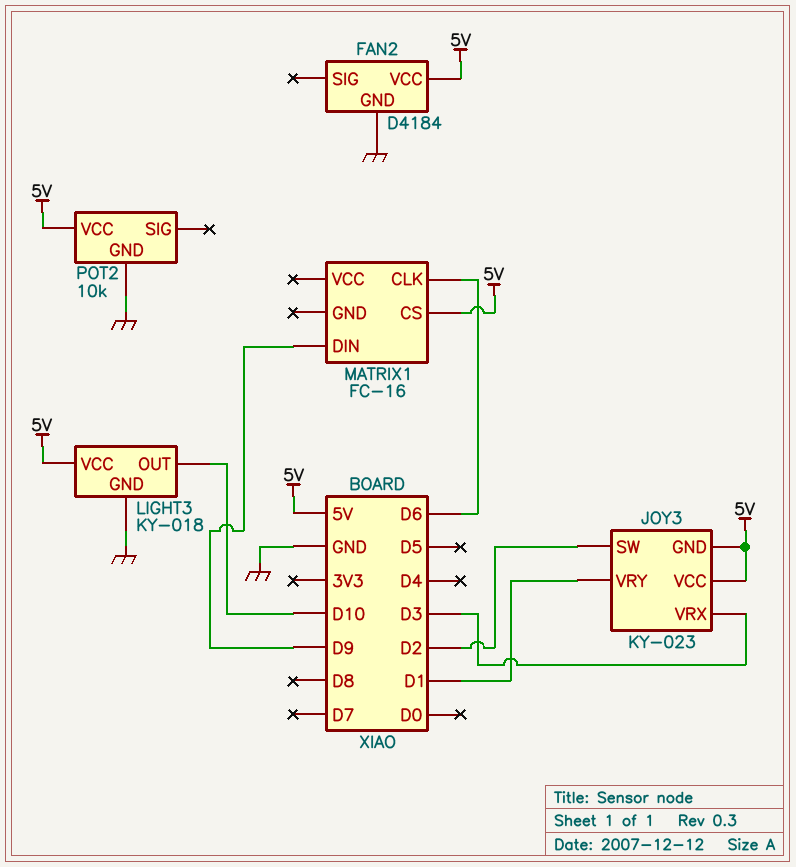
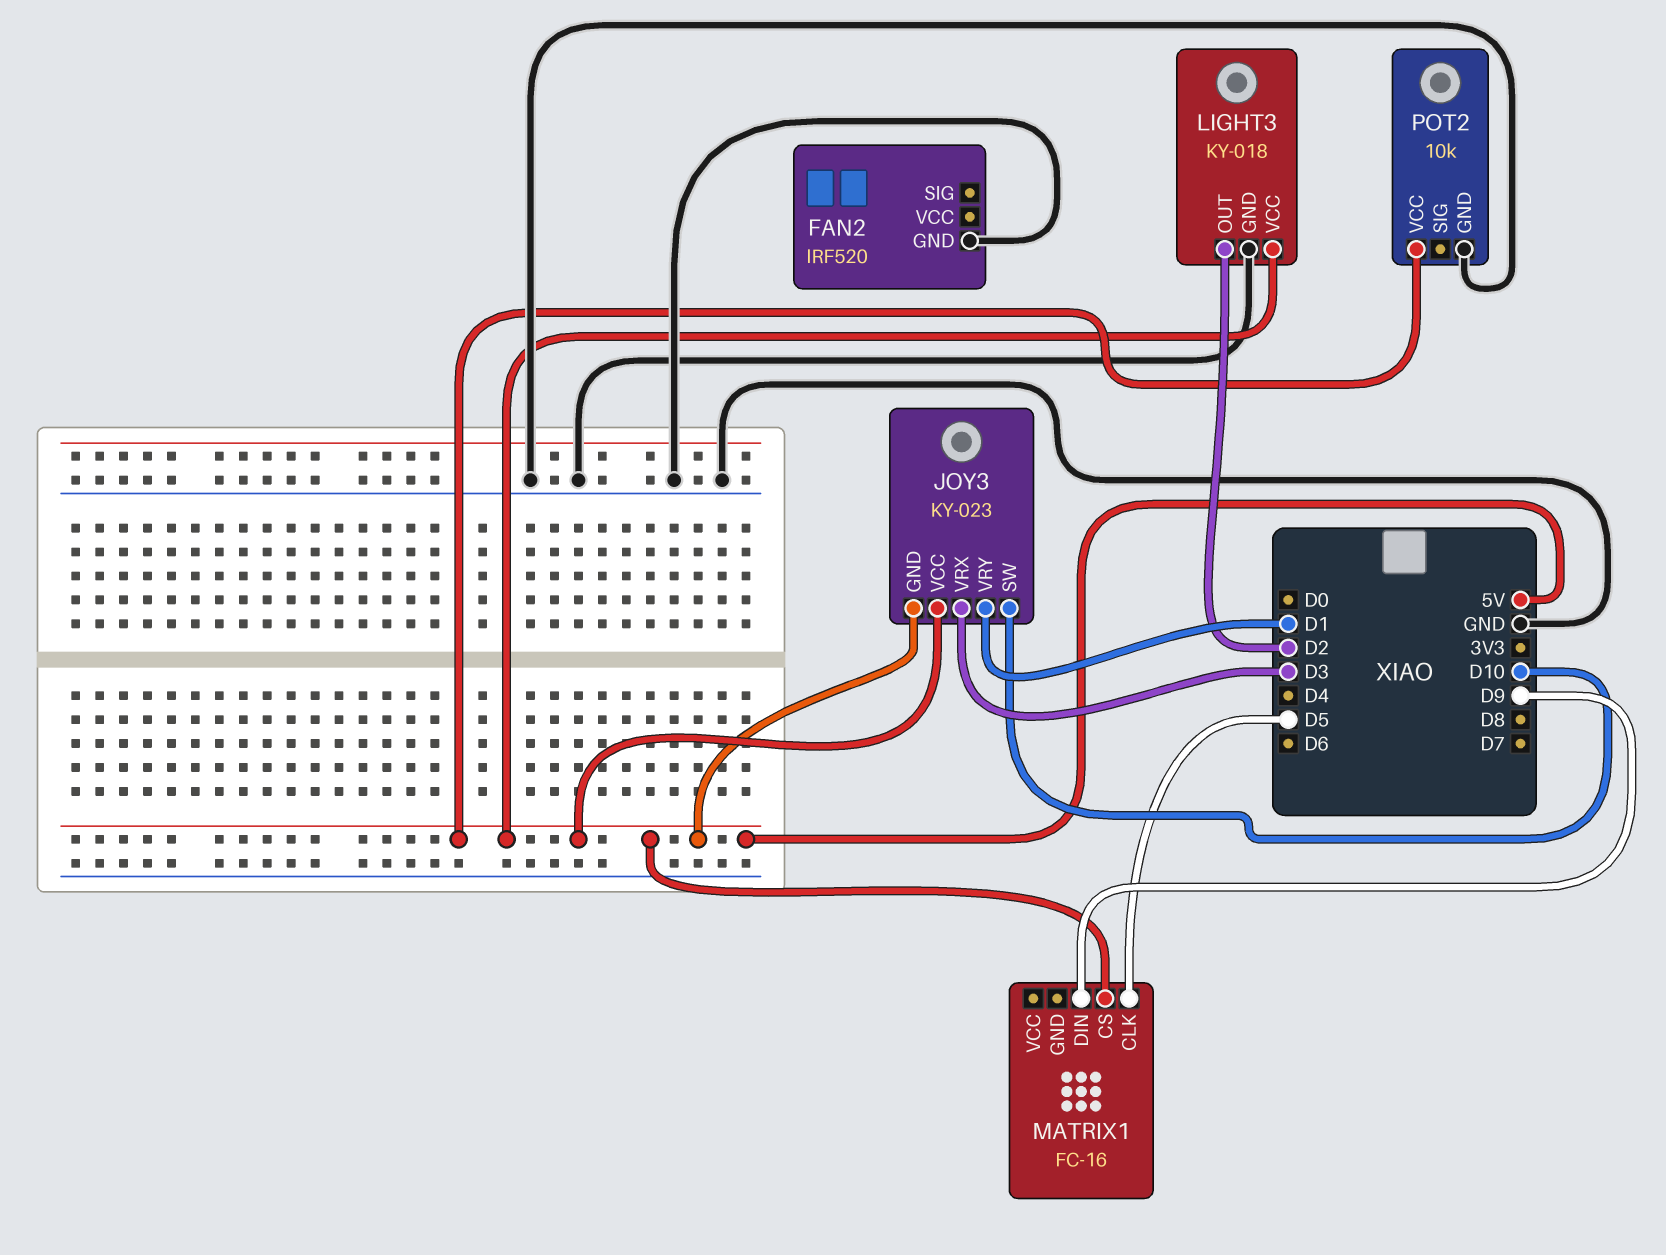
FAN2: D4184 -> IRF520
FAN2 pin VCC: 5V -> none
JOY3 pin SW: D2 -> D10
LIGHT3 pin OUT: D10 -> D2
MATRIX1 pin CLK: D6 -> D5

